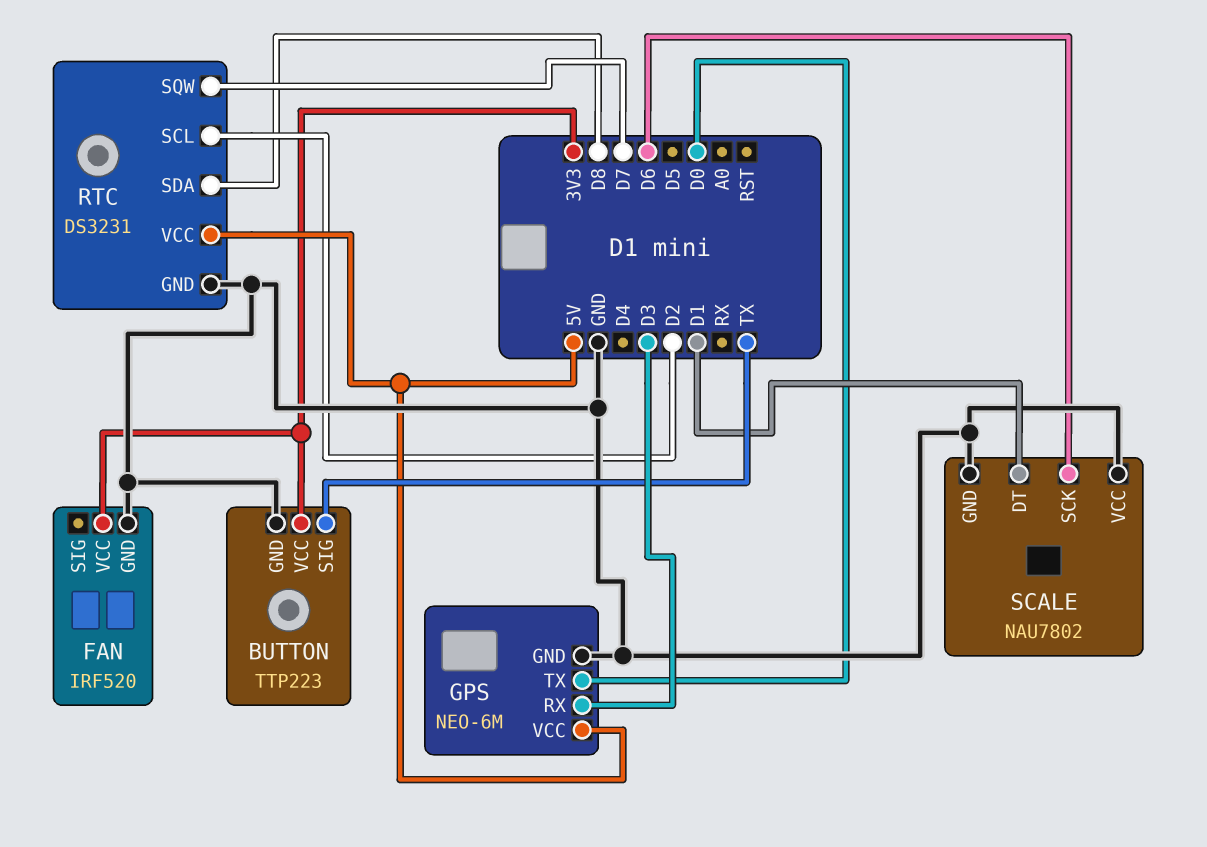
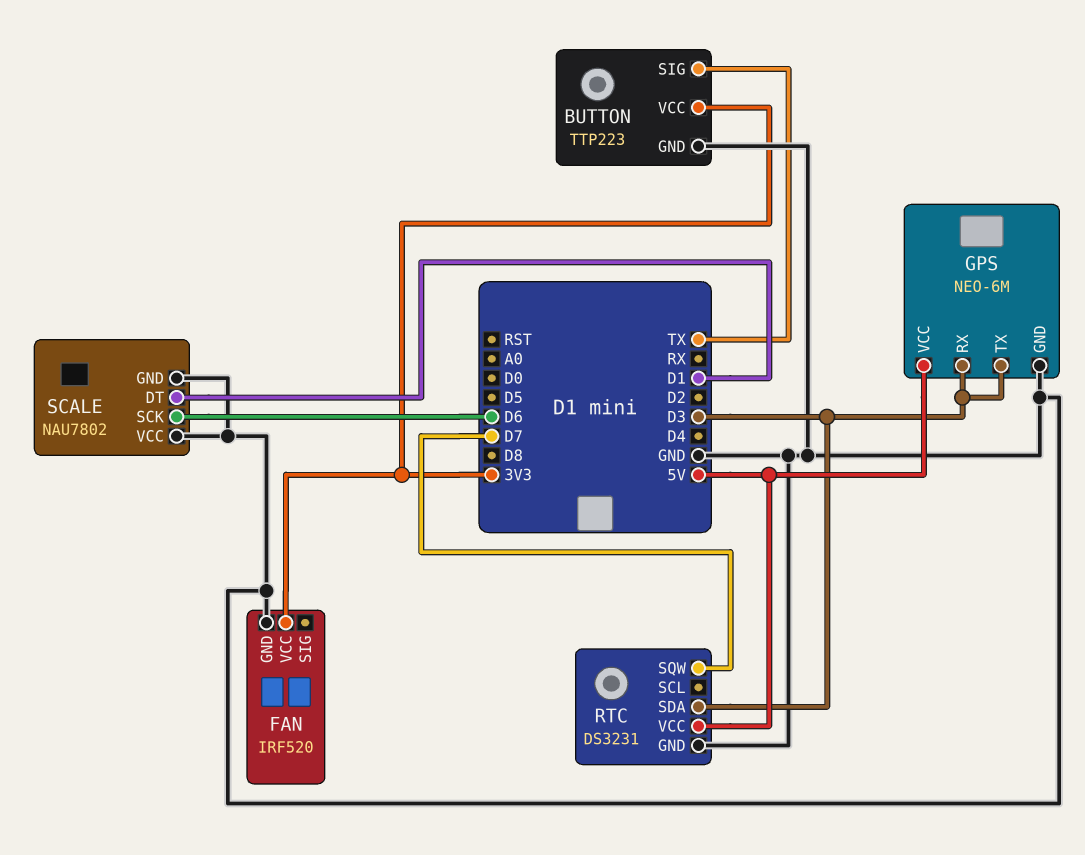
GPS pin TX: D0 -> D3
RTC pin SCL: D2 -> none
RTC pin SDA: D8 -> D3

